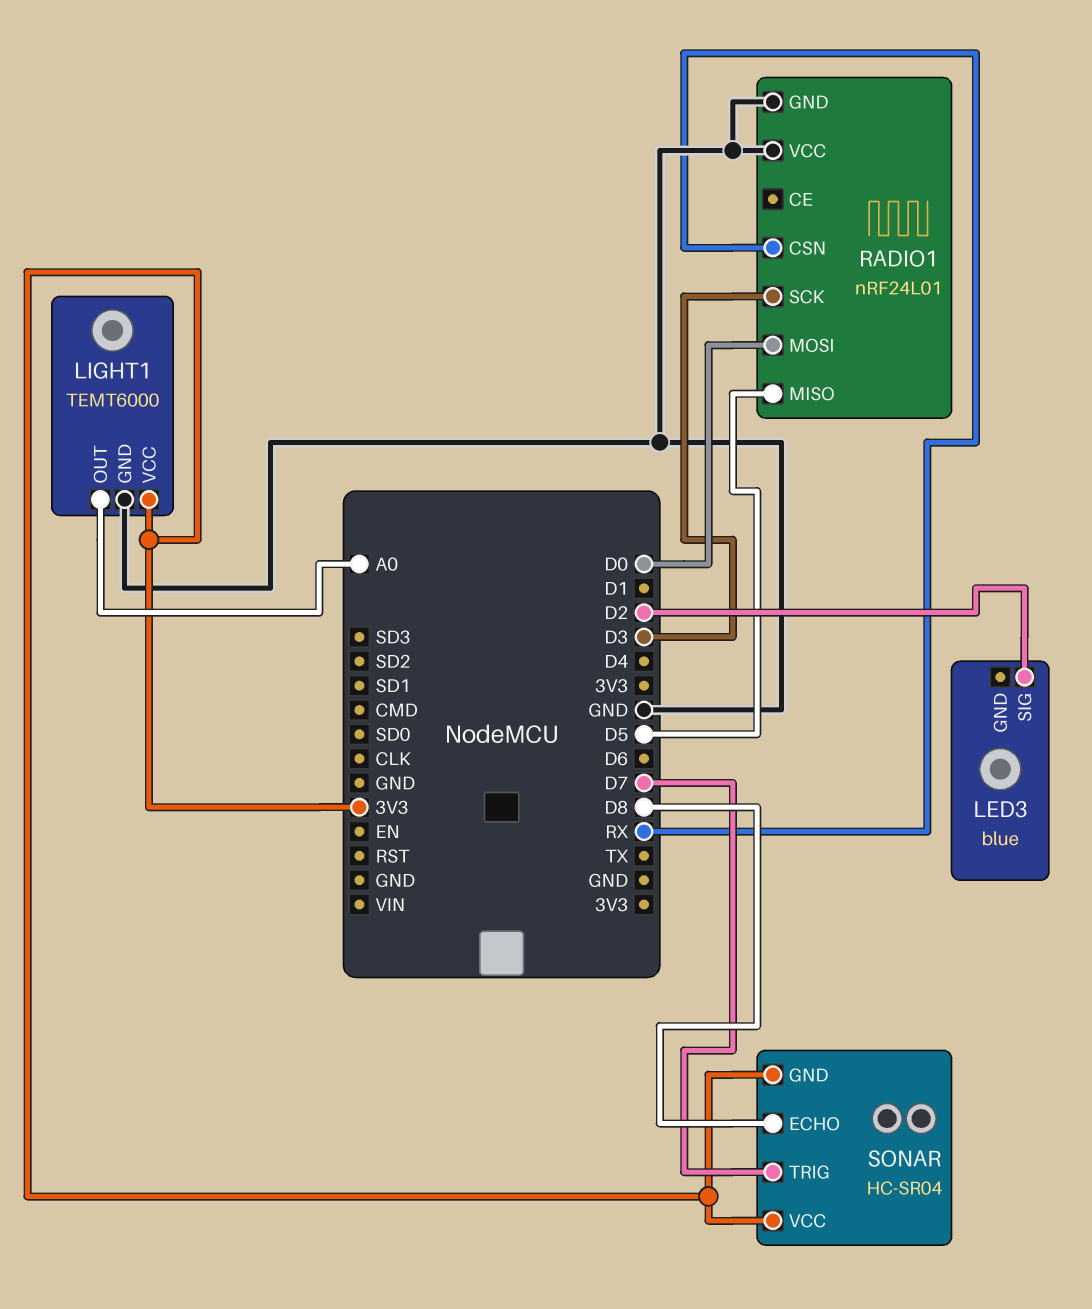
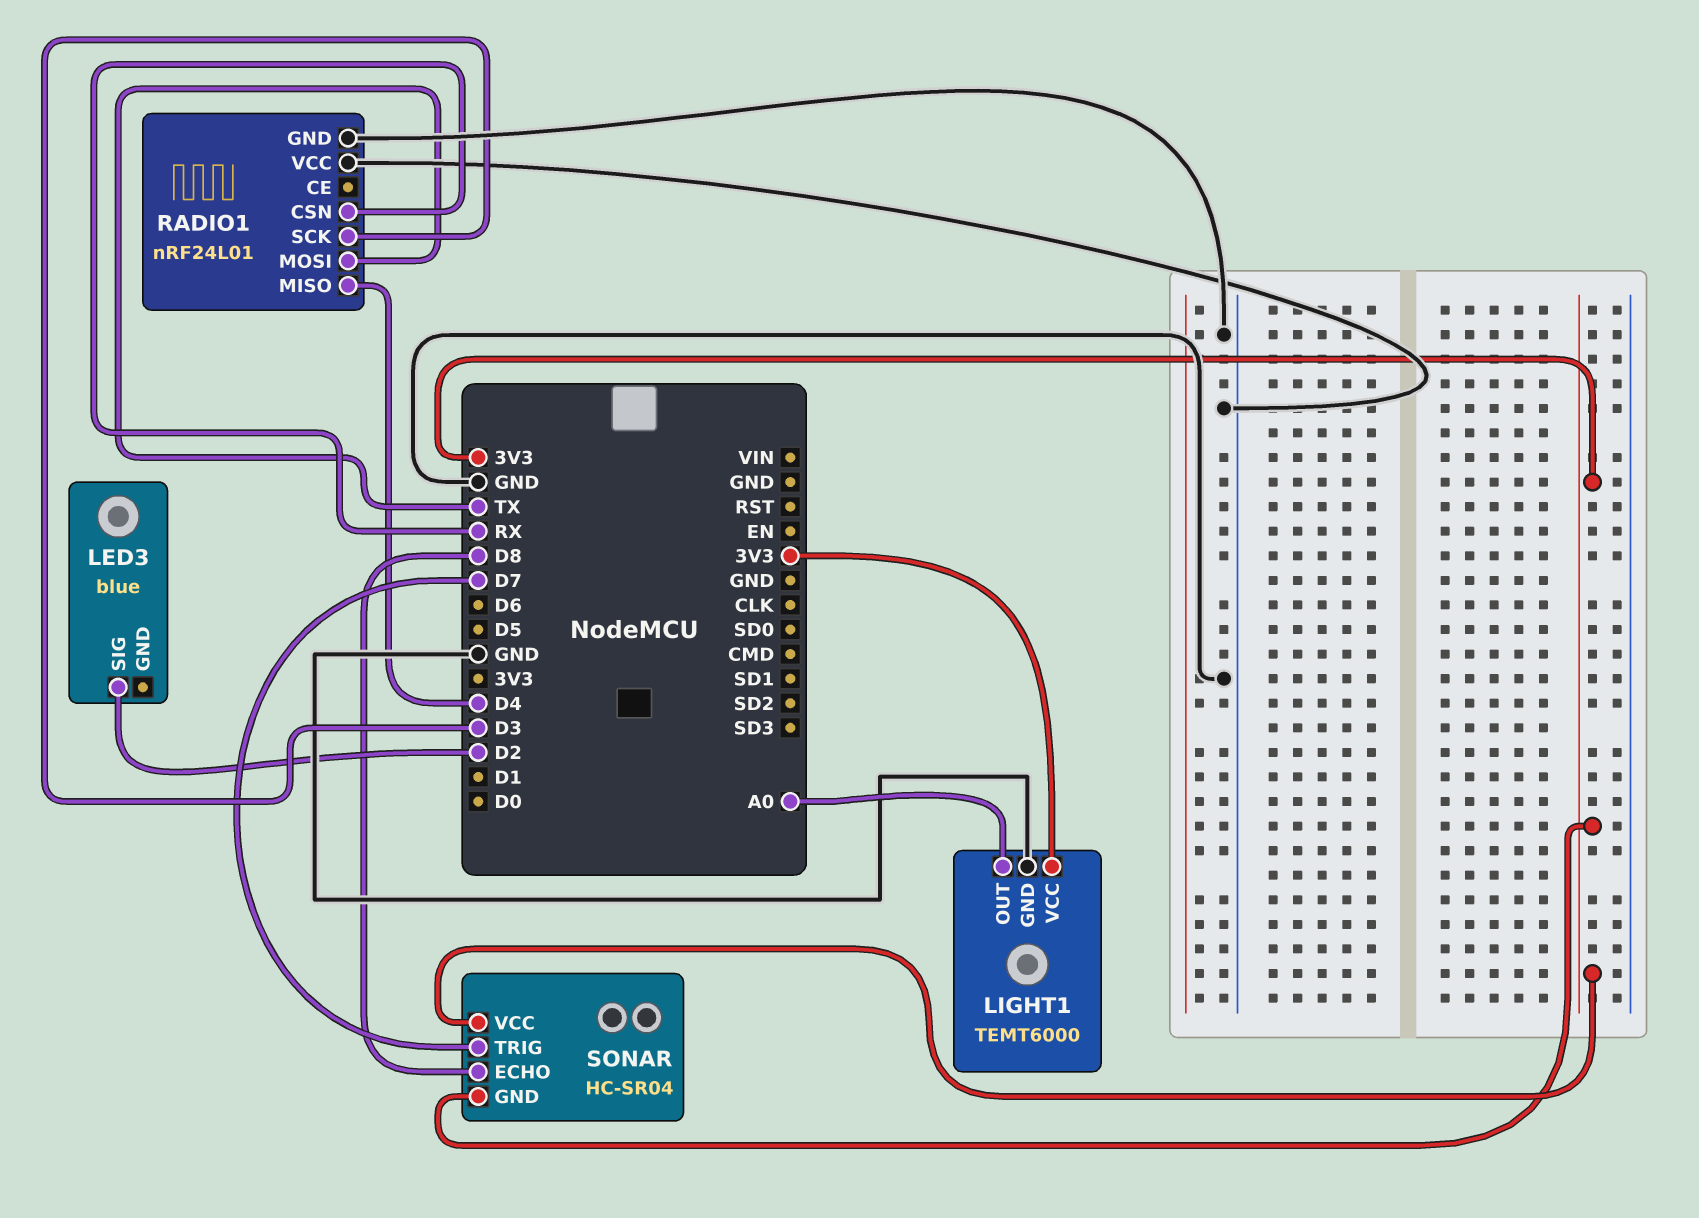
RADIO1 pin MISO: D5 -> D4
RADIO1 pin MOSI: D0 -> TX

